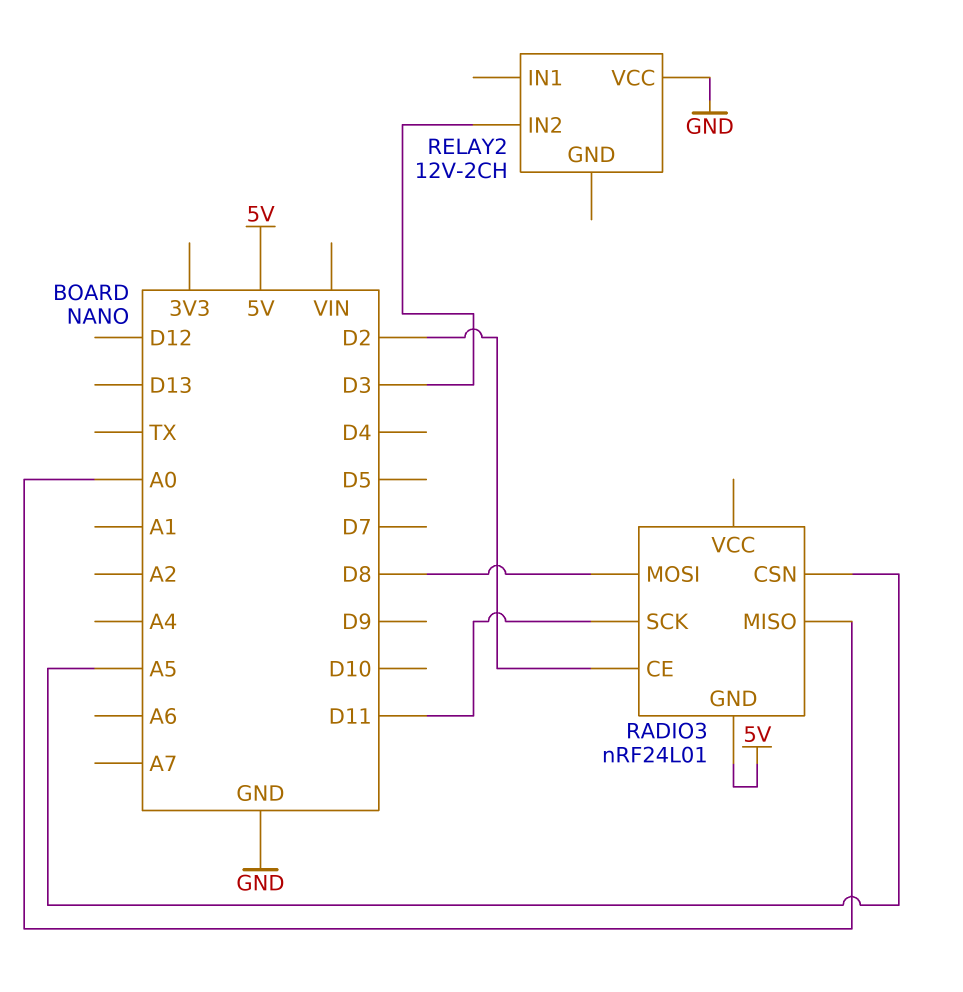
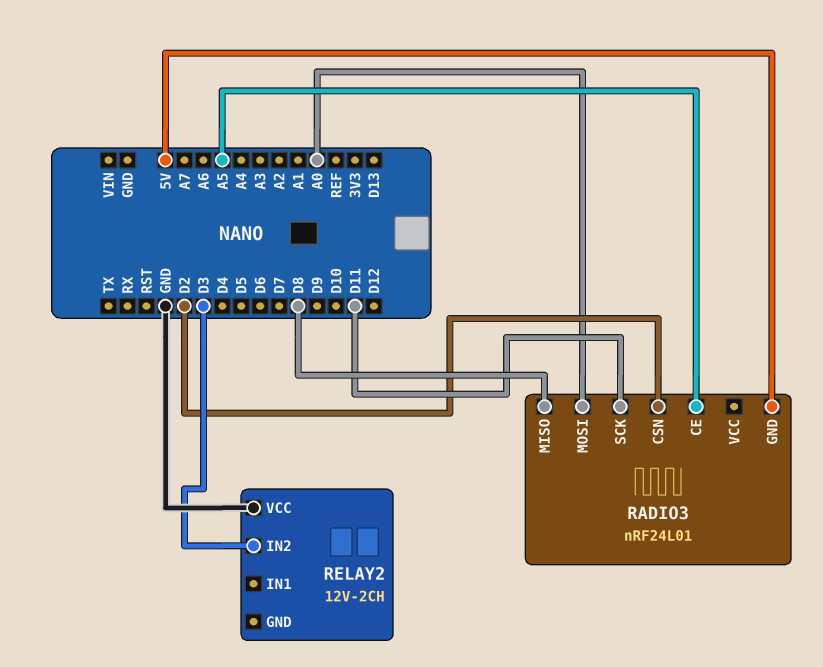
RADIO3 pin CE: D2 -> A5
RADIO3 pin CSN: A5 -> D2
RADIO3 pin MISO: A0 -> D8
RADIO3 pin MOSI: D8 -> A0

